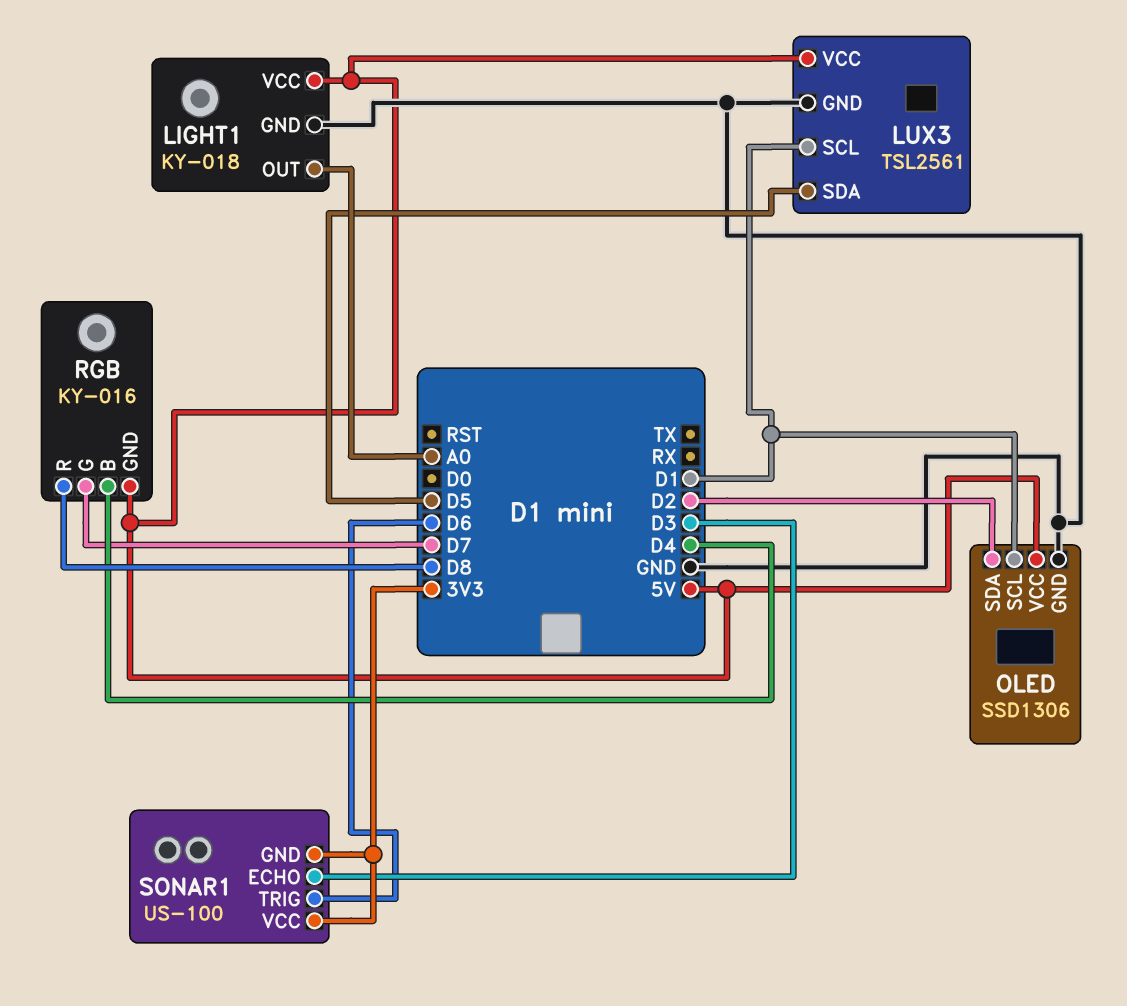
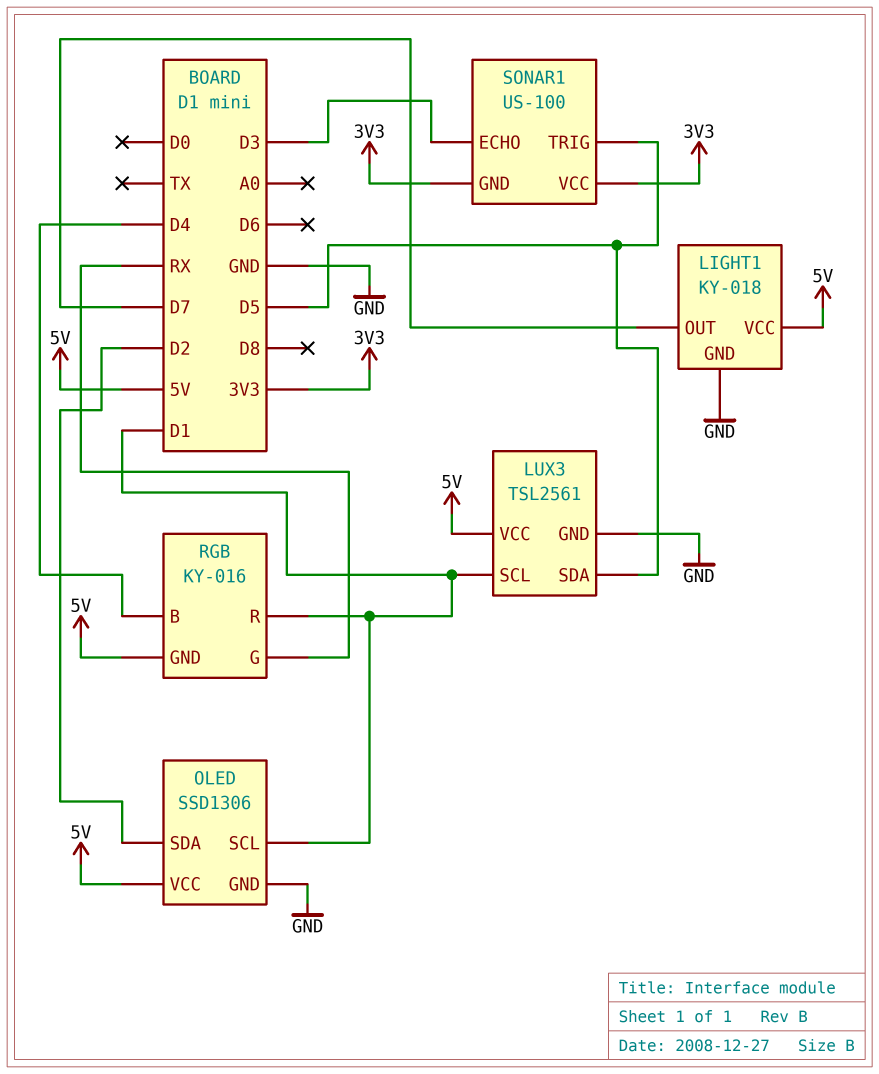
LIGHT1 pin OUT: A0 -> D7
RGB pin G: D7 -> RX
RGB pin R: D8 -> D1
SONAR1 pin TRIG: D6 -> D5

